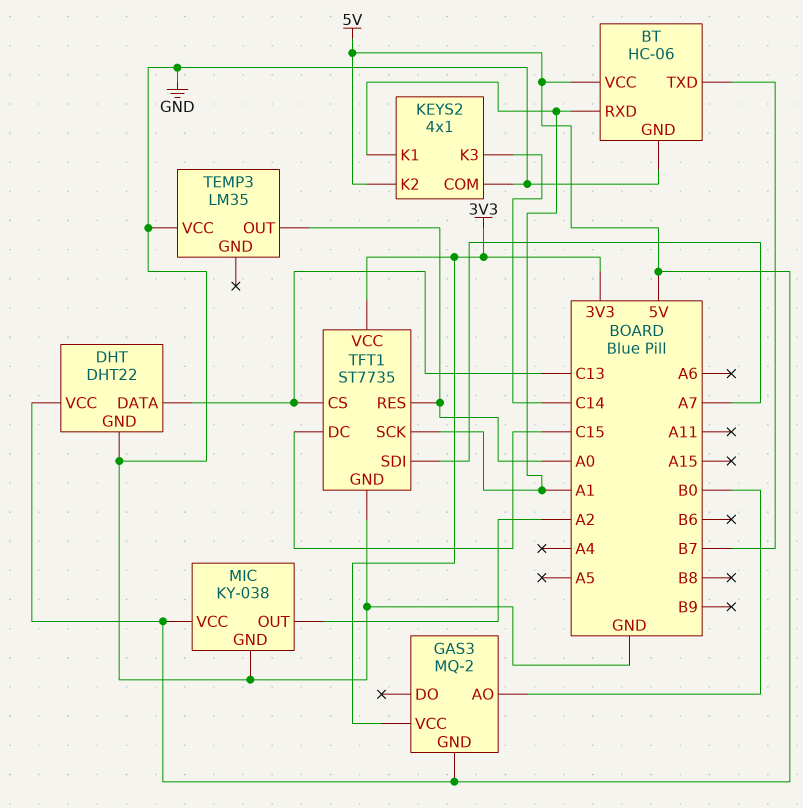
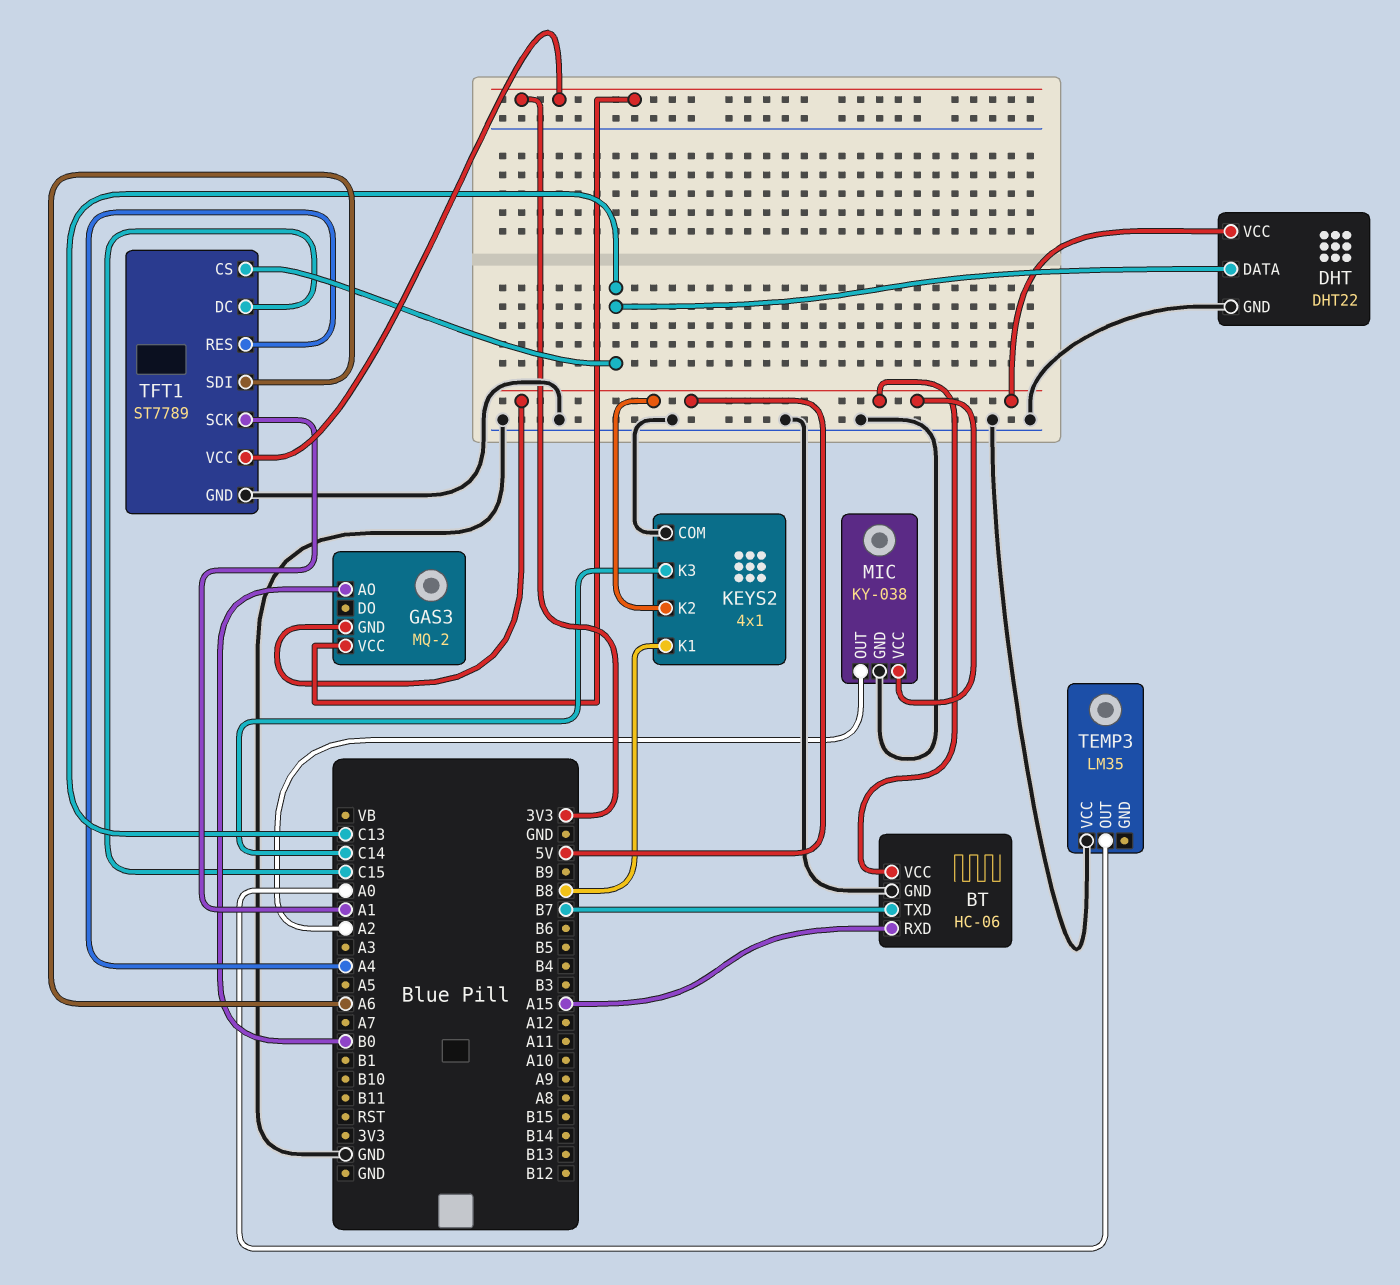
BT pin RXD: A1 -> A15
KEYS2 pin K1: A1 -> B8
TFT1: ST7735 -> ST7789
TFT1 pin RES: A0 -> A4
TFT1 pin SDI: A7 -> A6

